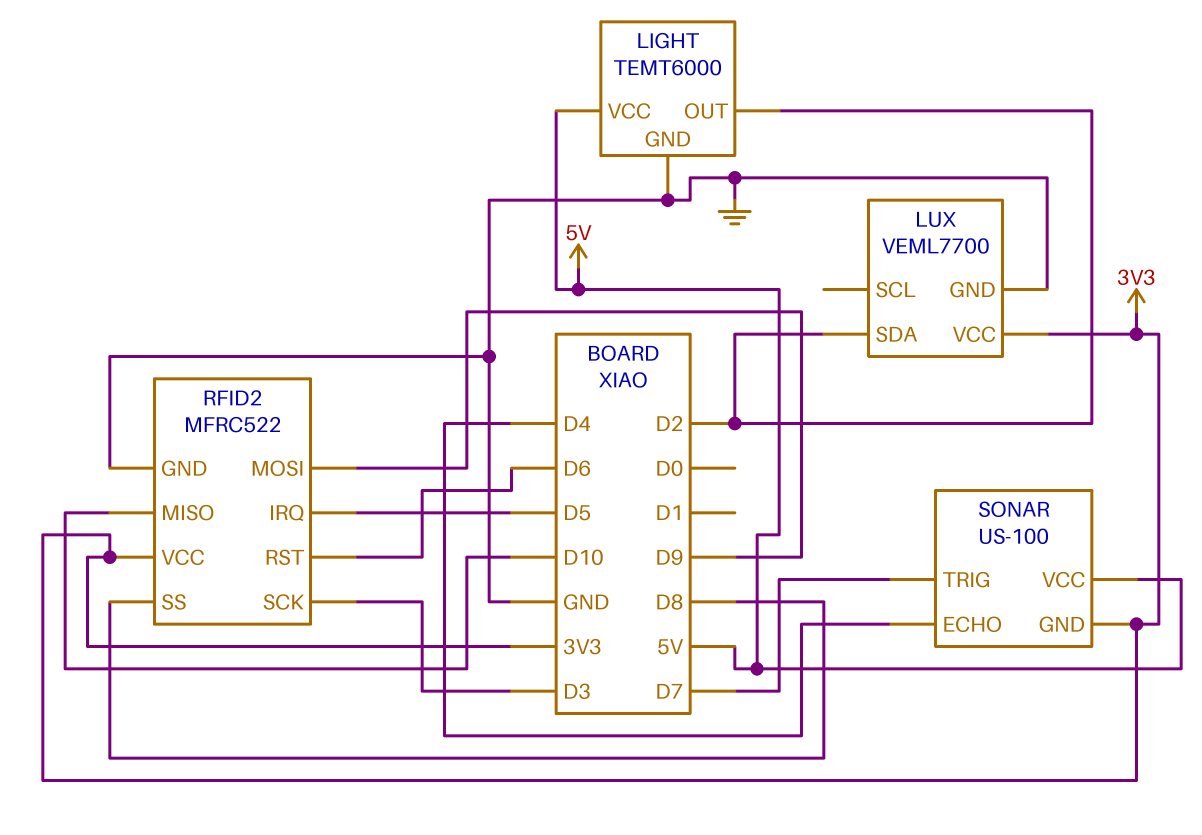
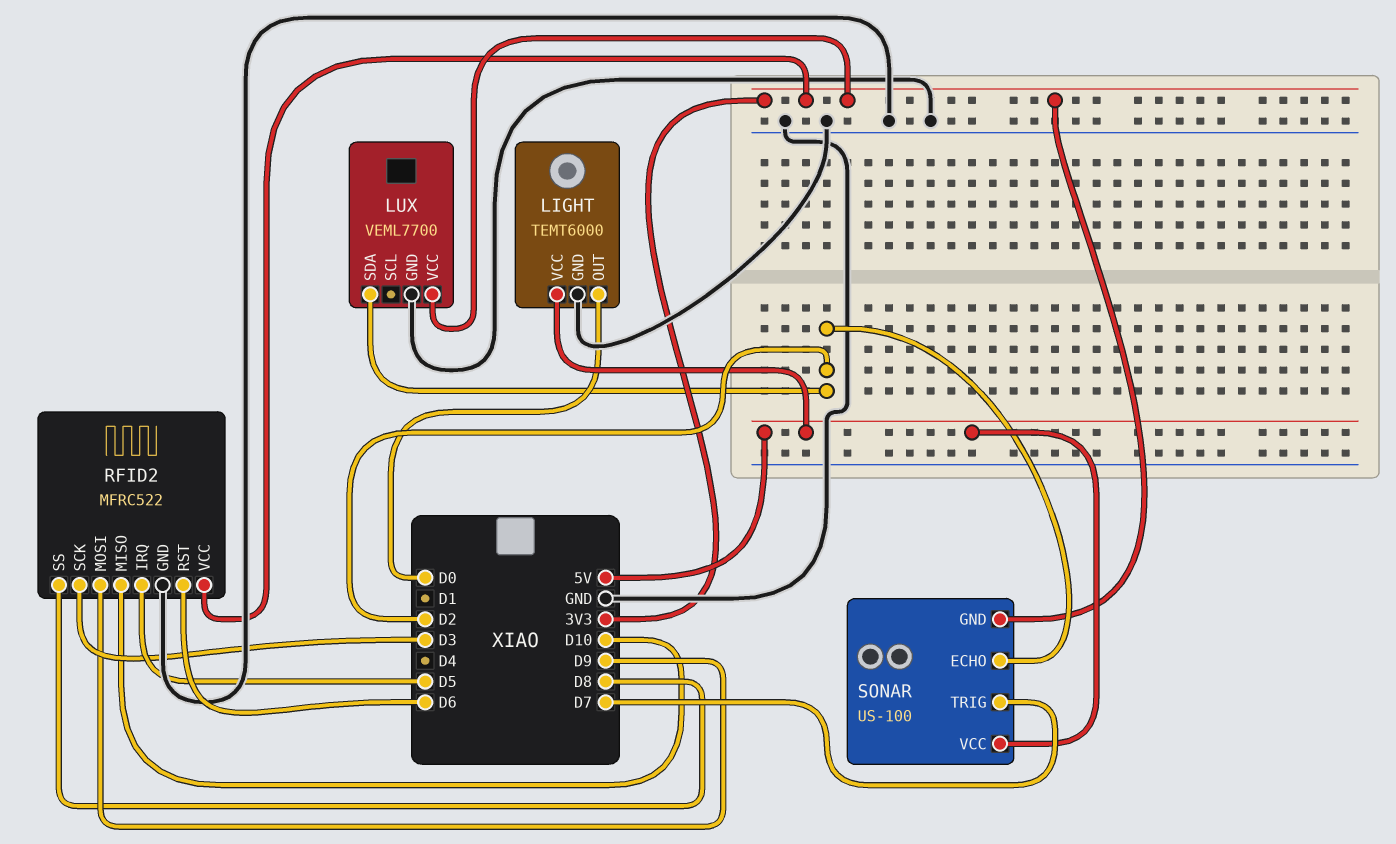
LIGHT pin OUT: D2 -> D0
SONAR pin ECHO: D4 -> D2

